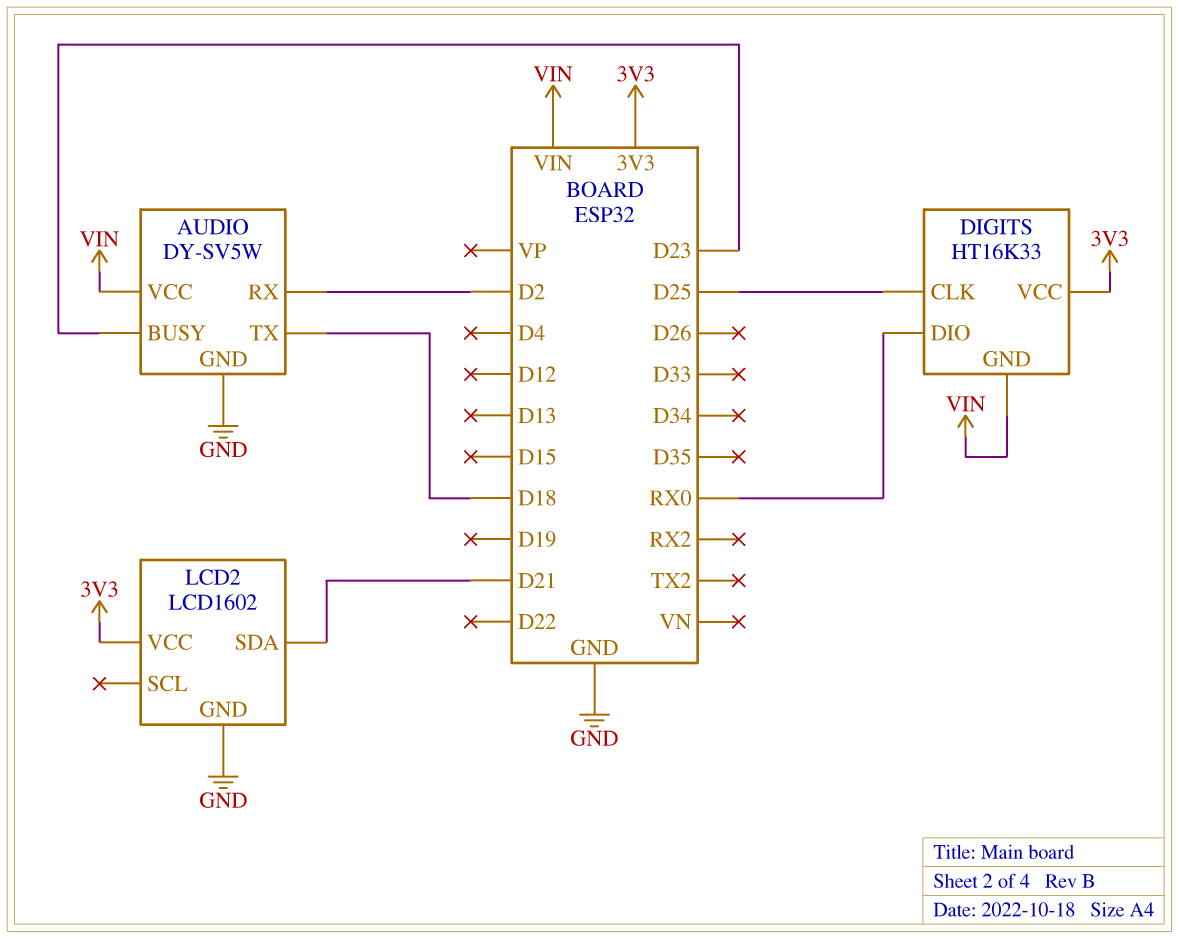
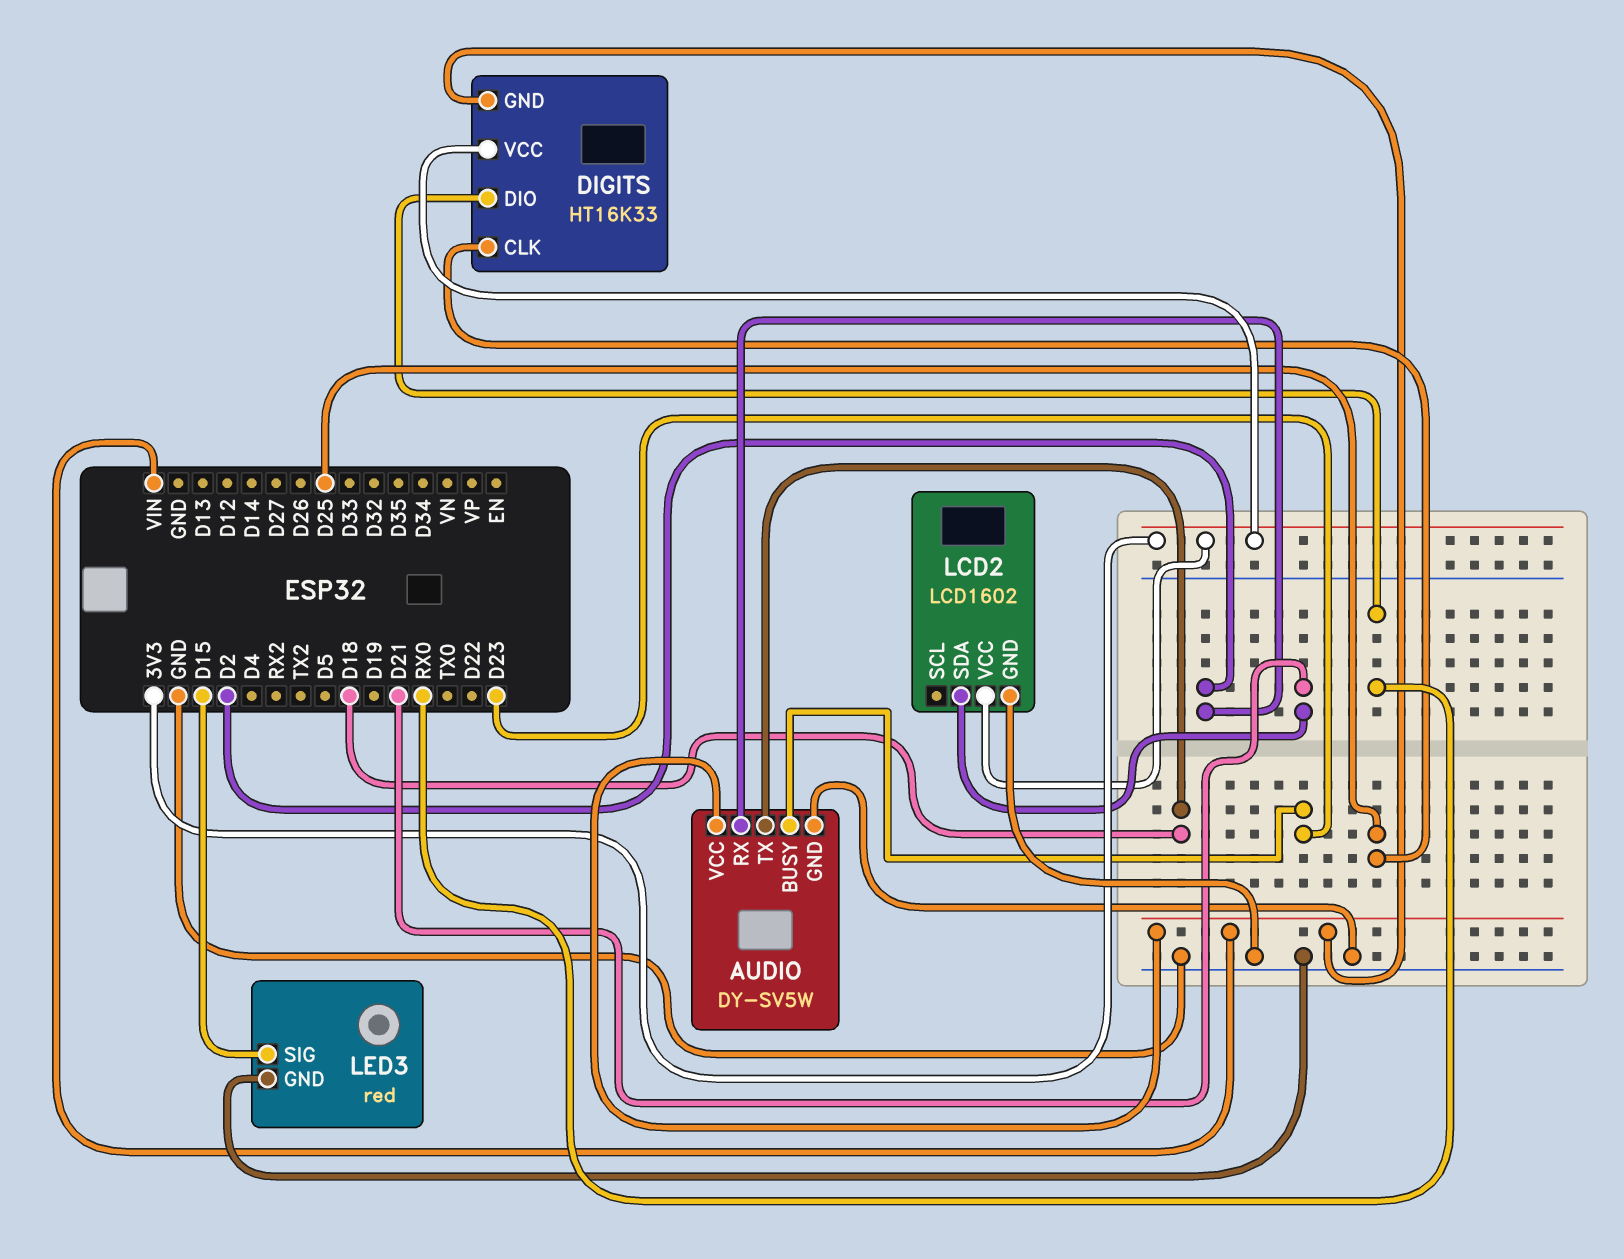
LED3: none -> red
LED3 pin GND: none -> GND
LED3 pin SIG: none -> D15

